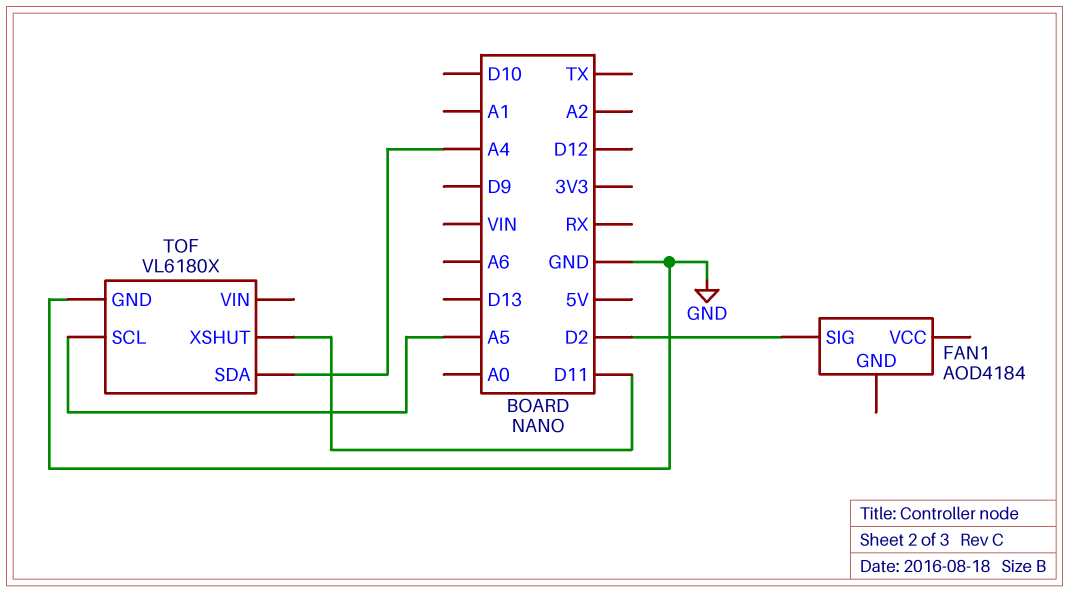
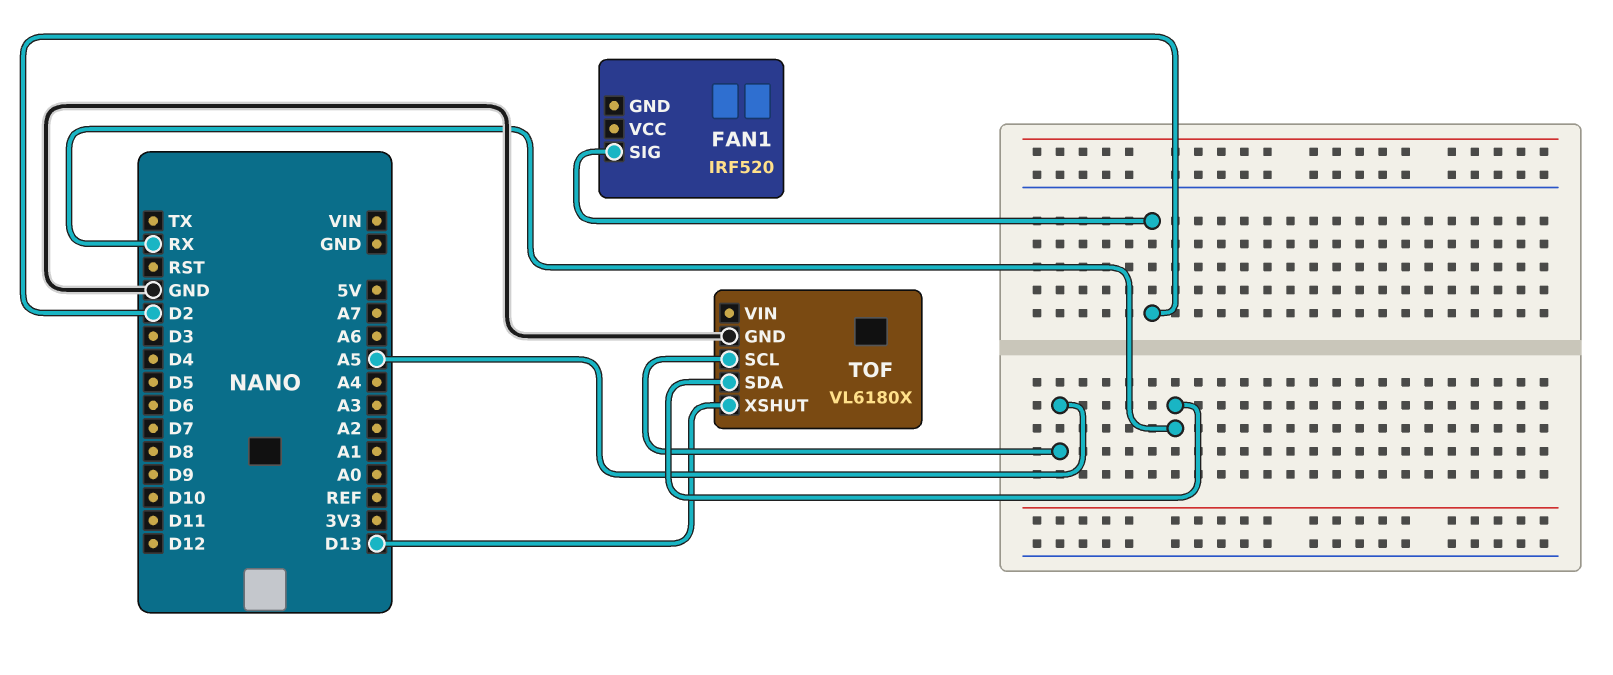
FAN1: AOD4184 -> IRF520
TOF pin SDA: A4 -> RX
TOF pin XSHUT: D11 -> D13

